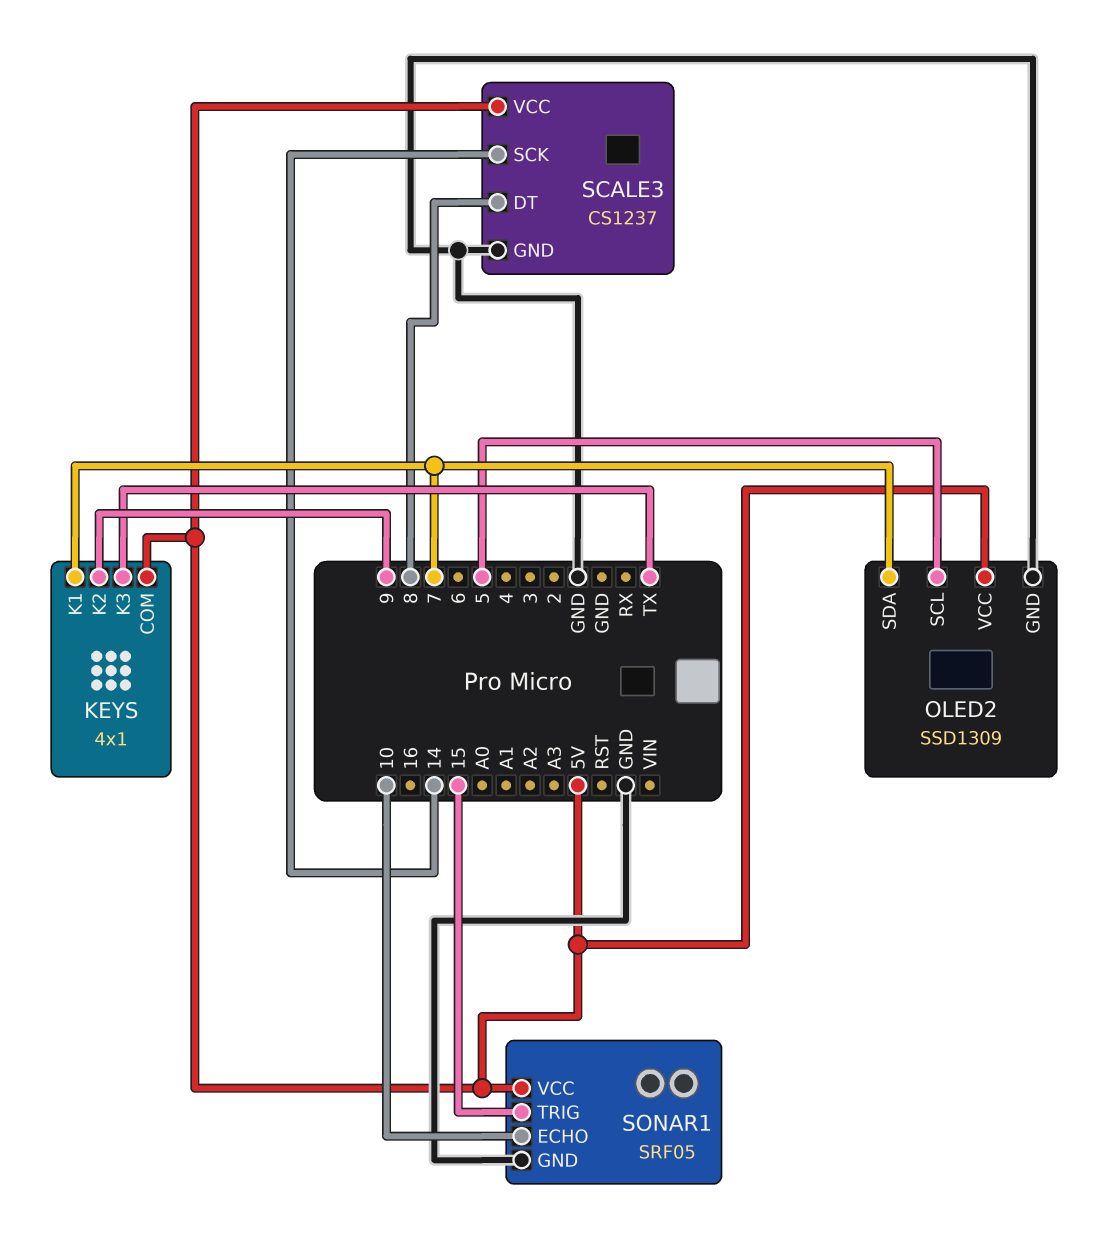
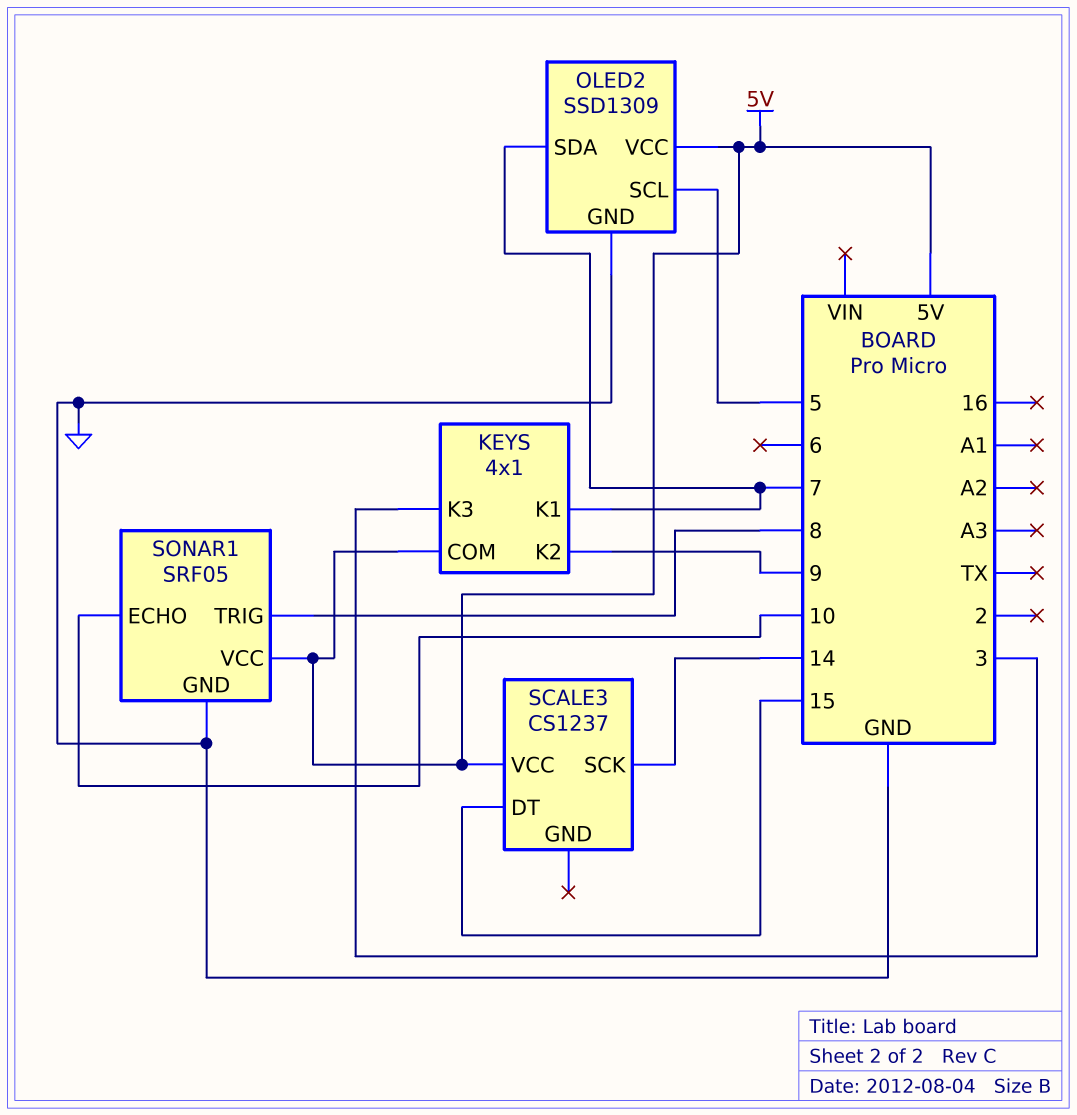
KEYS pin K3: TX -> 3
SCALE3 pin DT: 8 -> 15
SCALE3 pin GND: GND -> none
SONAR1 pin TRIG: 15 -> 8

